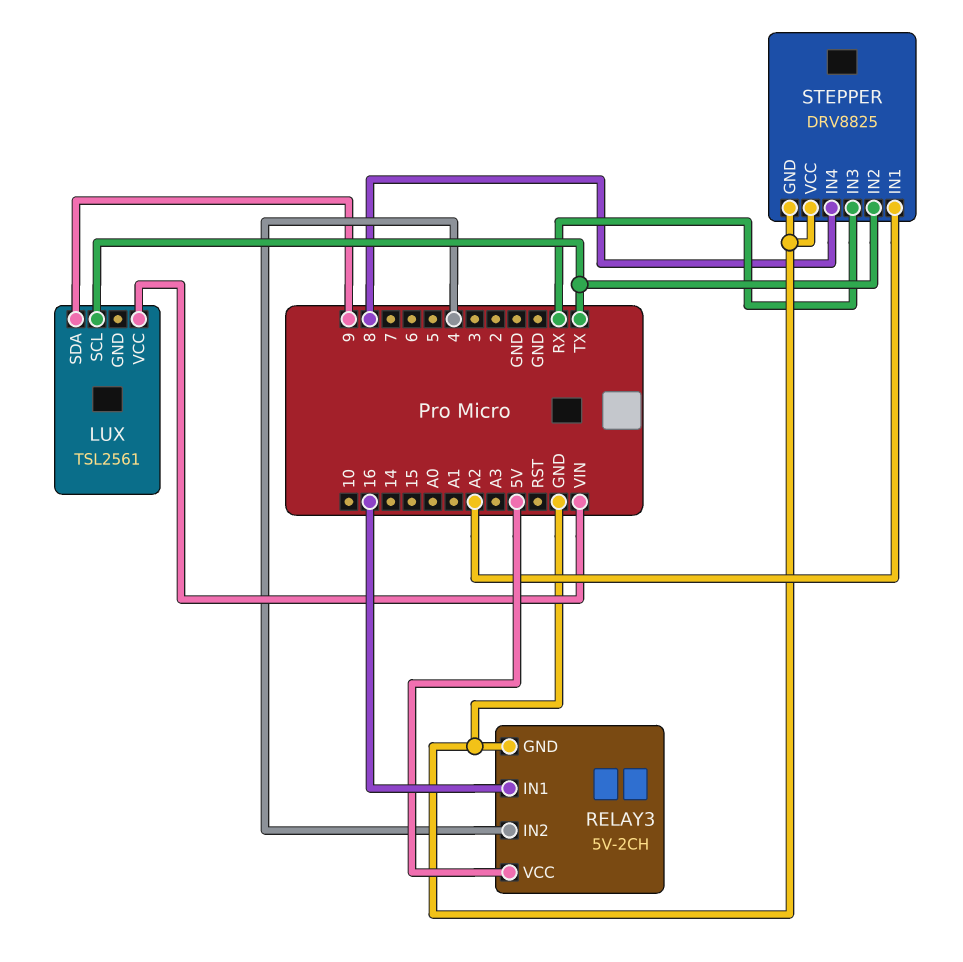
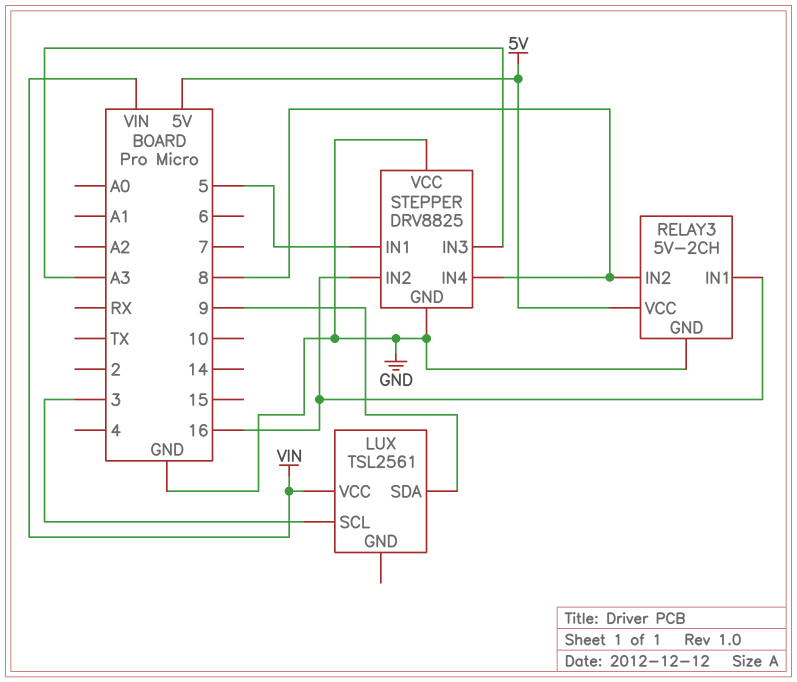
LUX pin SCL: TX -> 3
RELAY3 pin IN2: 4 -> 8
STEPPER pin IN1: A2 -> 5
STEPPER pin IN2: TX -> 16
STEPPER pin IN3: RX -> A3

